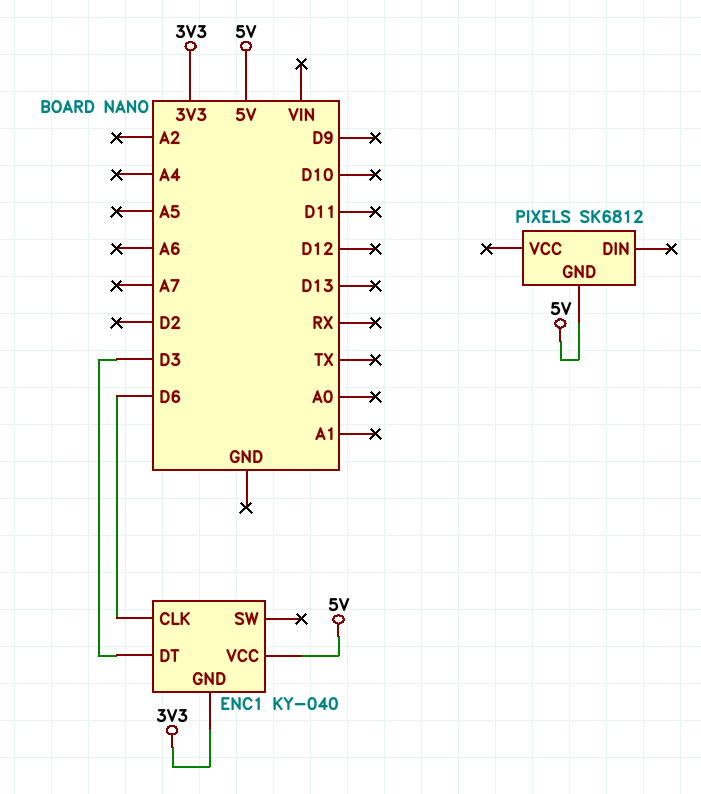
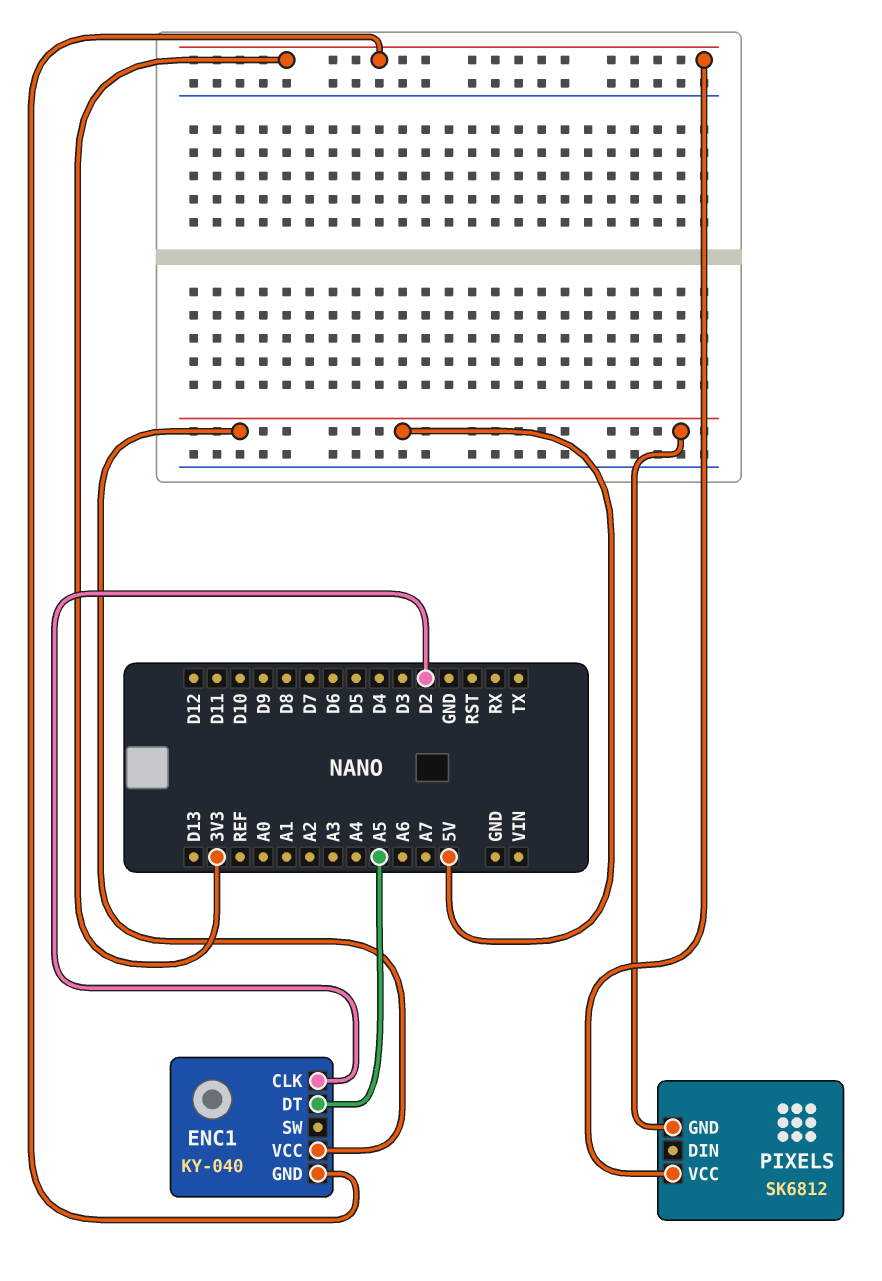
ENC1 pin CLK: D6 -> D2
ENC1 pin DT: D3 -> A5
PIXELS pin VCC: none -> 3V3

